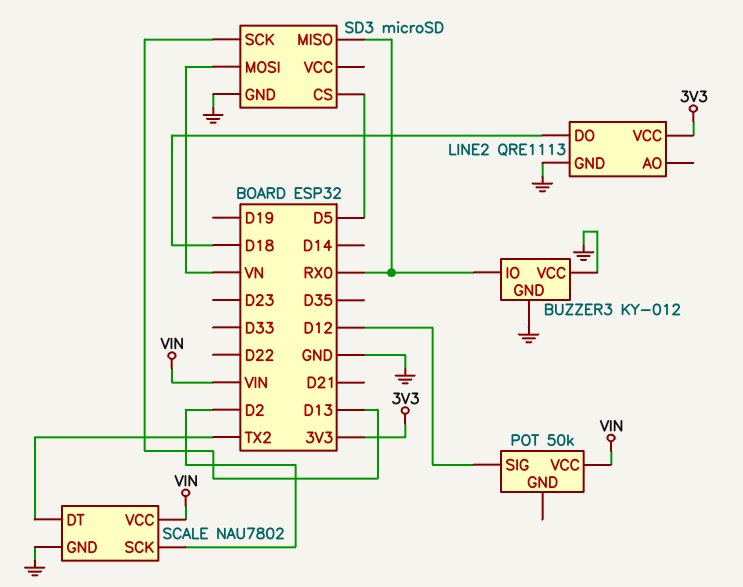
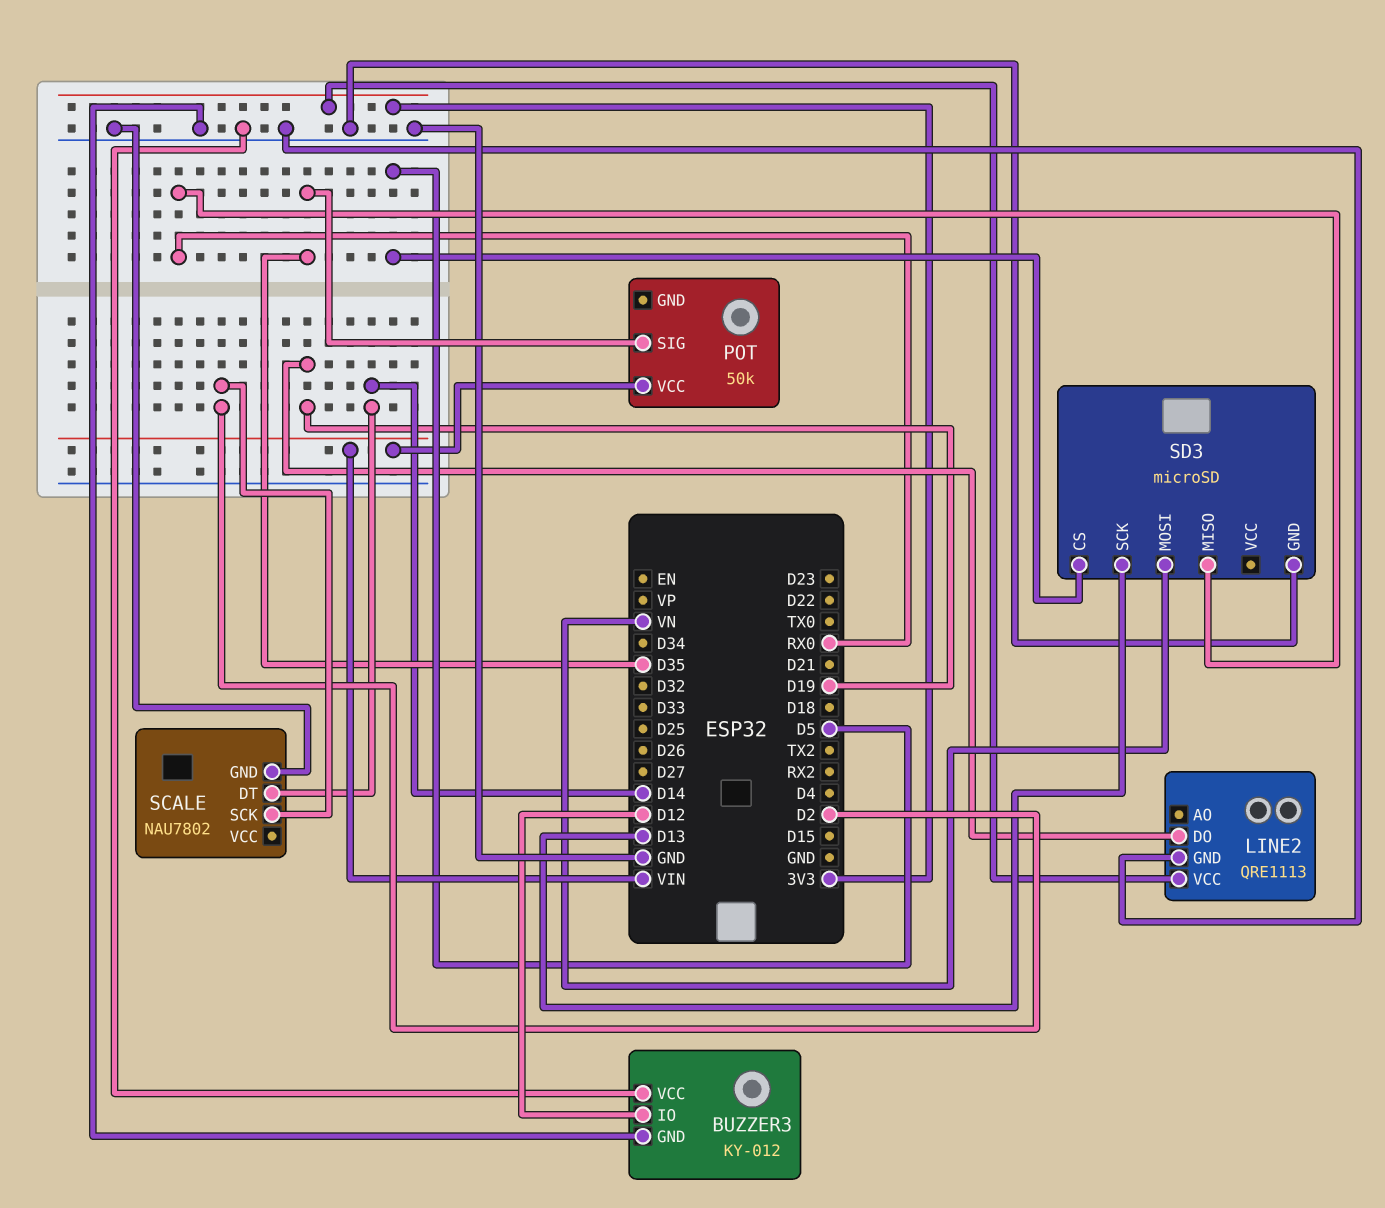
BUZZER3 pin IO: RX0 -> D12
LINE2 pin DO: D18 -> D19
POT pin SIG: D12 -> D35
SCALE pin DT: TX2 -> D14
SCALE pin VCC: VIN -> none

